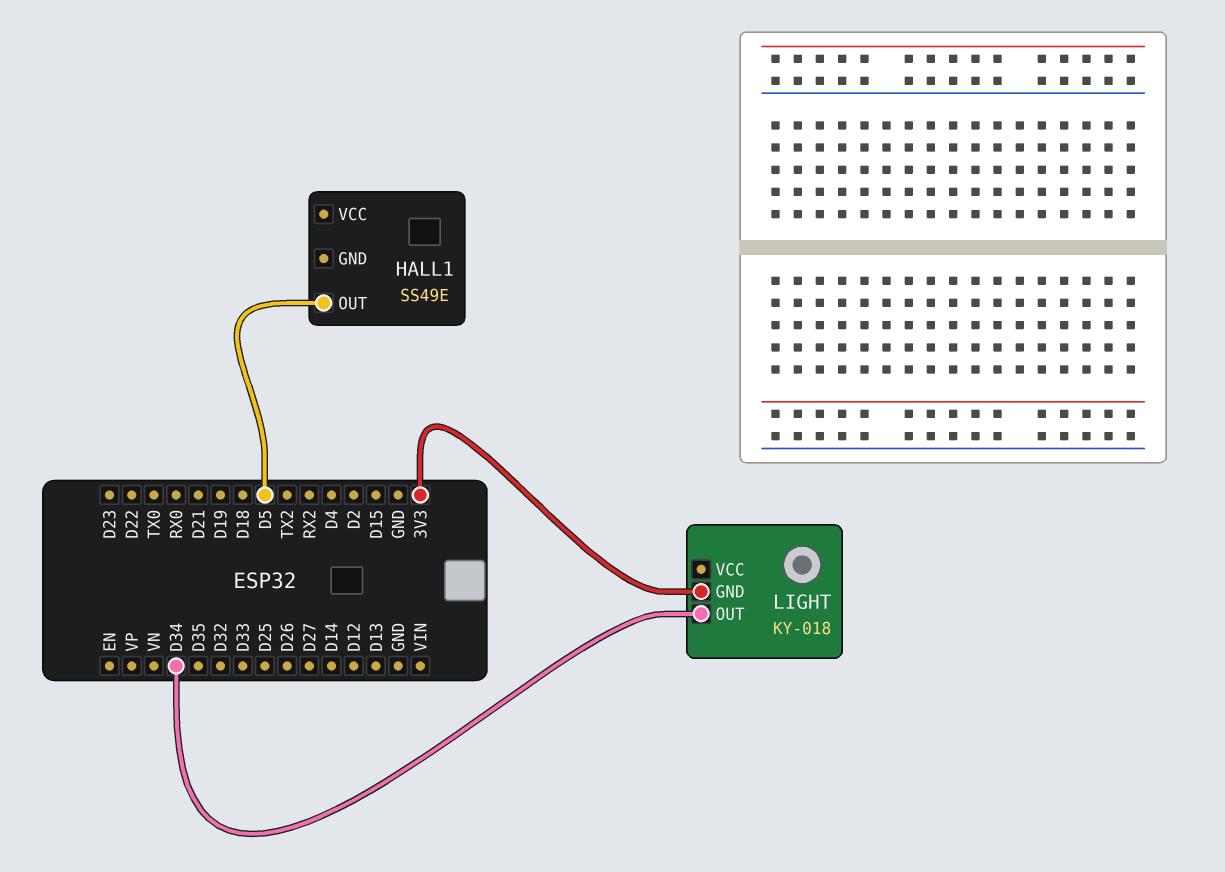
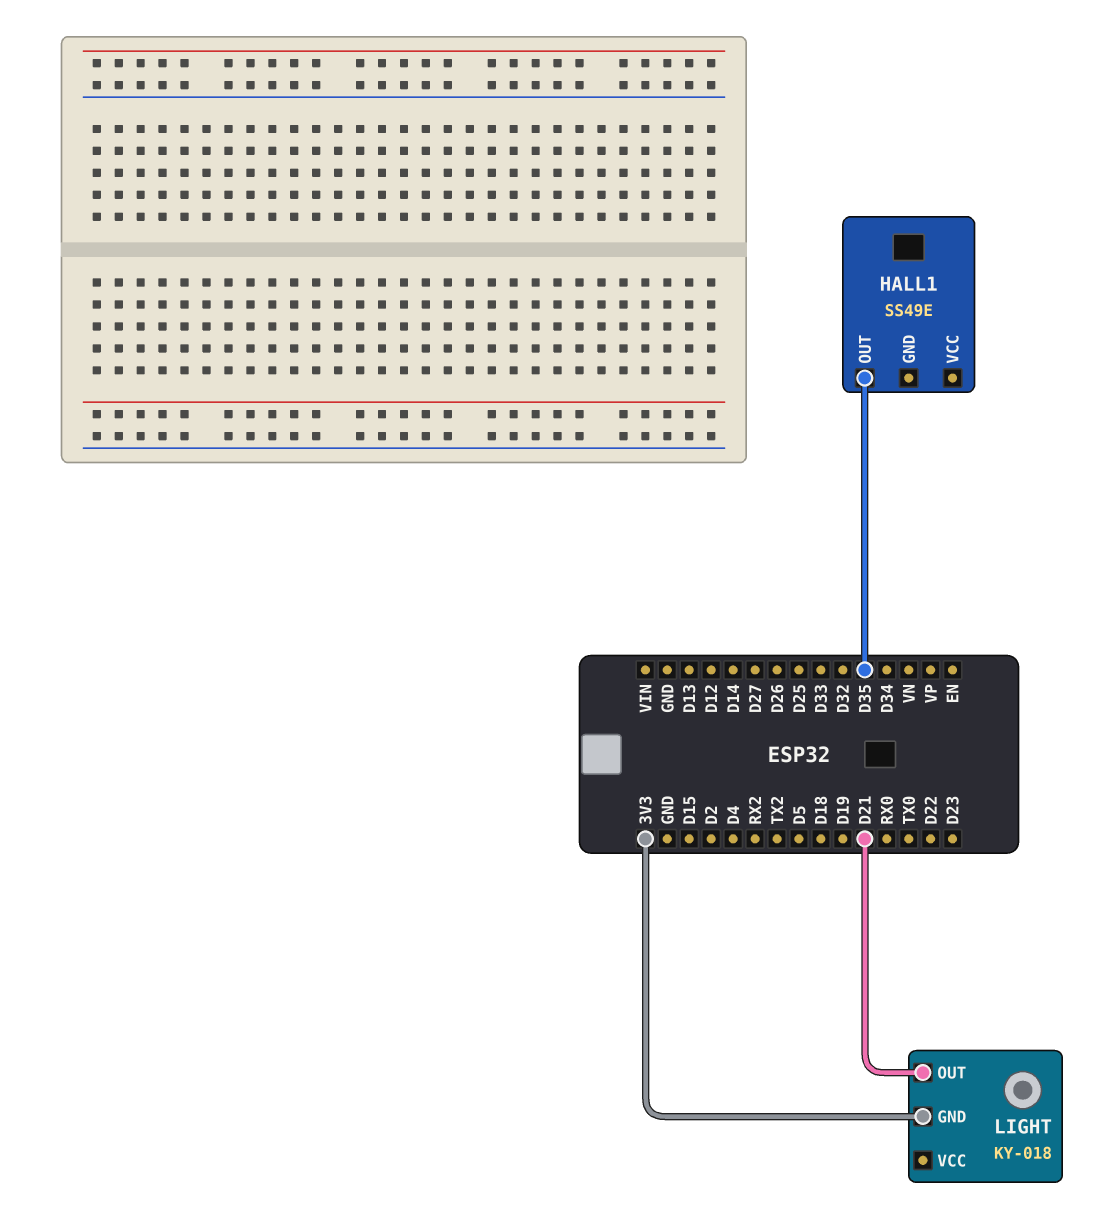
HALL1 pin OUT: D5 -> D35
LIGHT pin OUT: D34 -> D21

